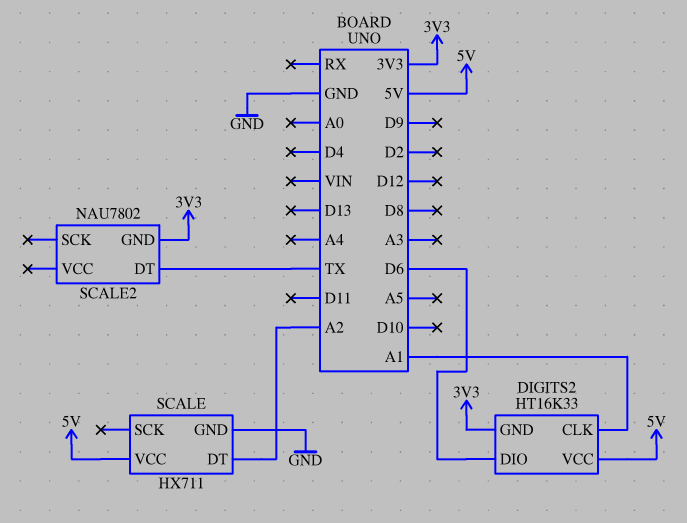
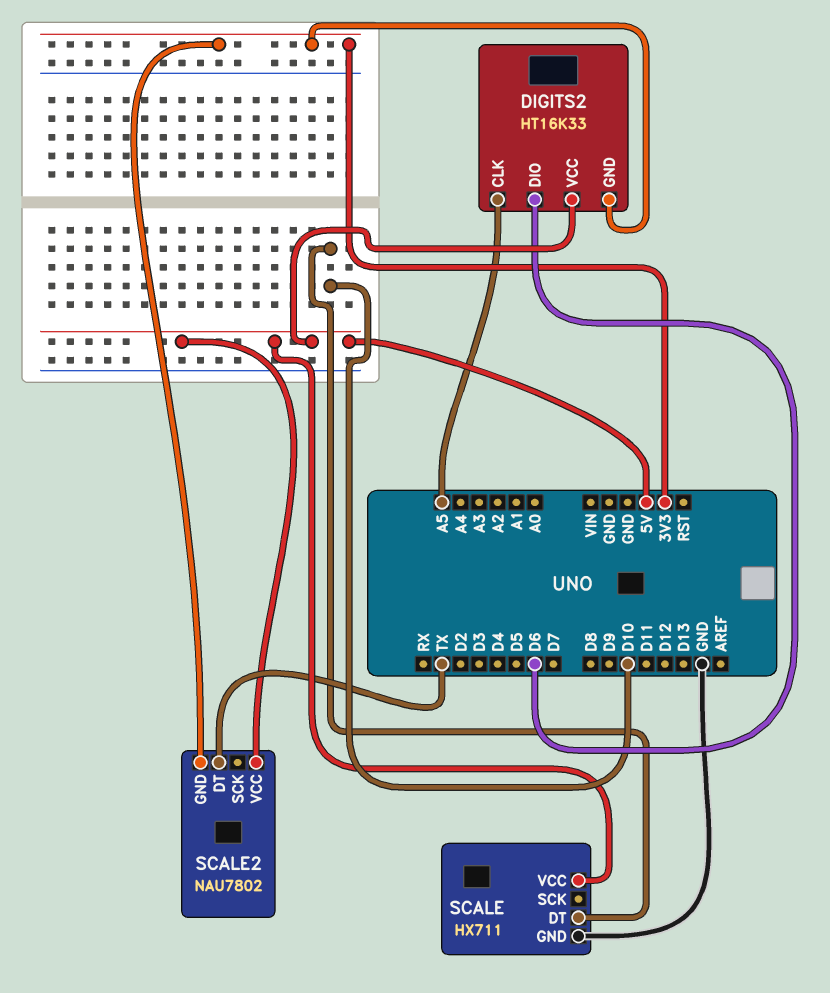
DIGITS2 pin CLK: A1 -> A5
SCALE pin DT: A2 -> D10
SCALE2 pin VCC: none -> 5V

